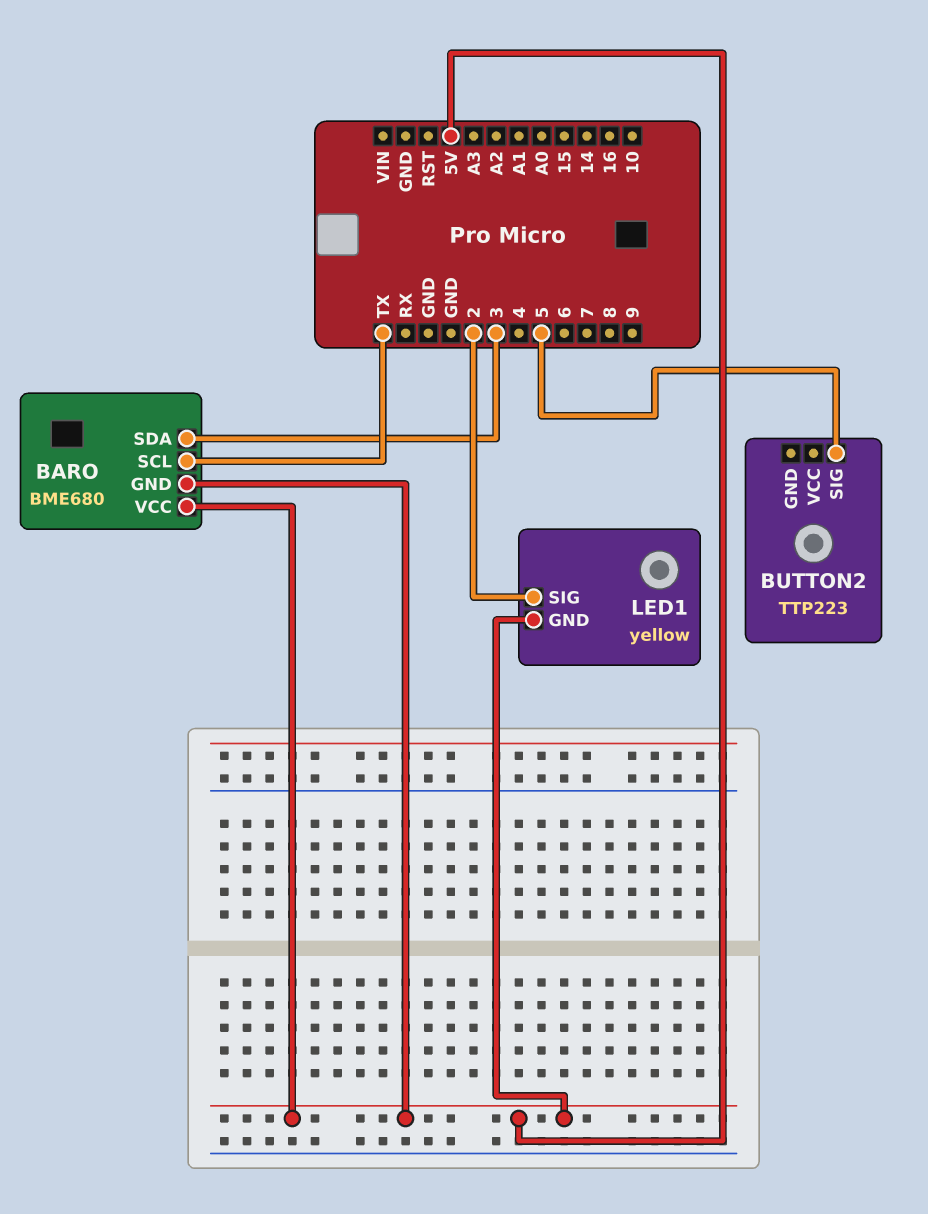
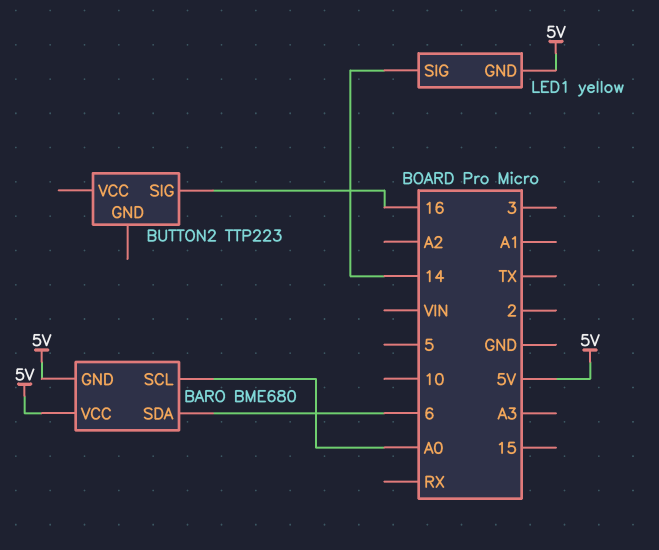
BARO pin SCL: TX -> A0
BARO pin SDA: 3 -> 6
BUTTON2 pin SIG: 5 -> 16
LED1 pin SIG: 2 -> 14

